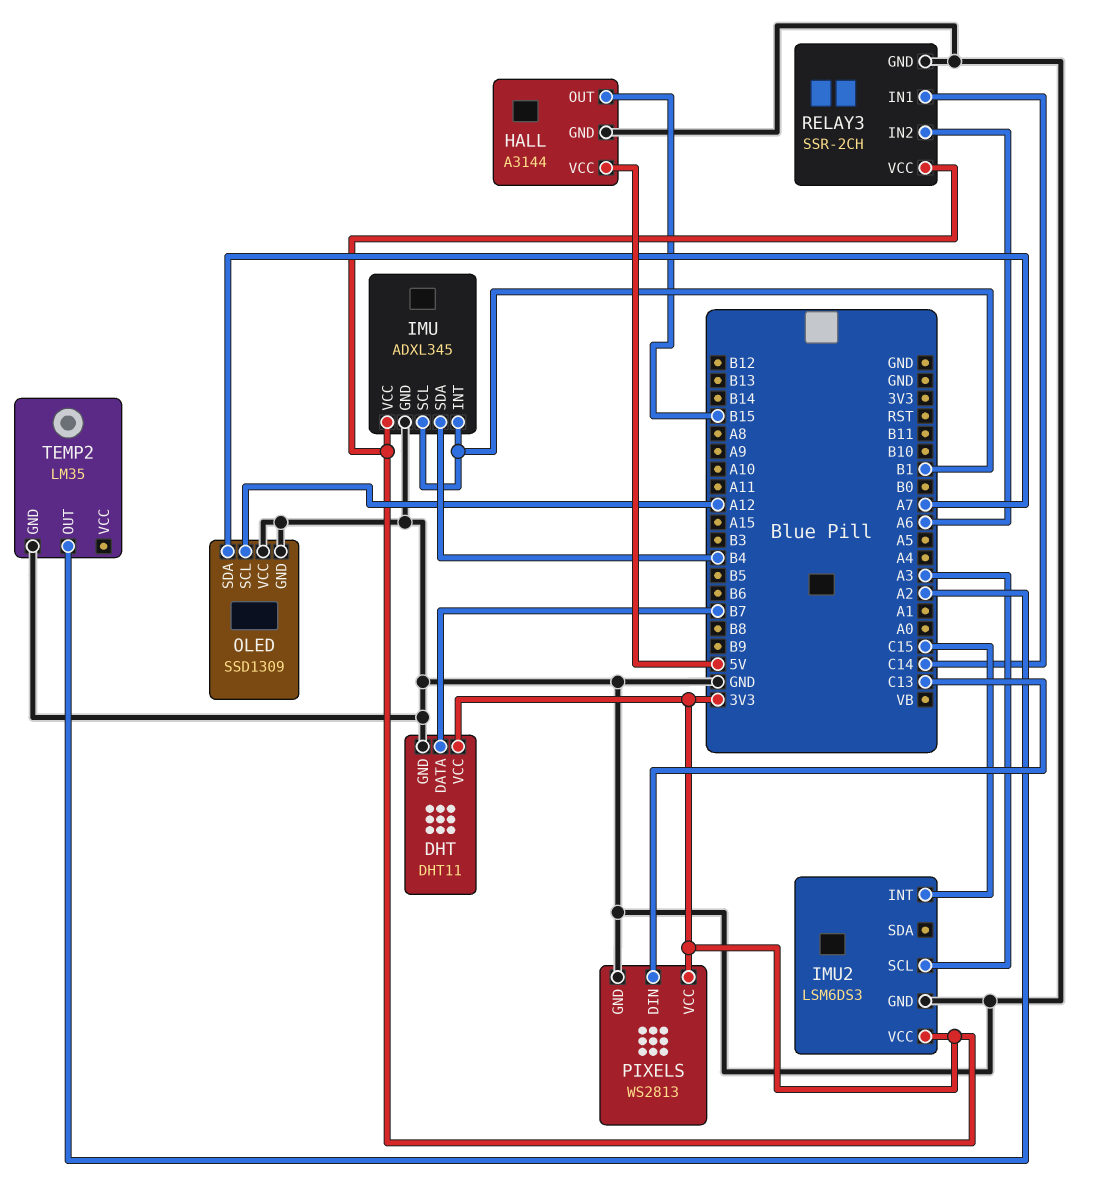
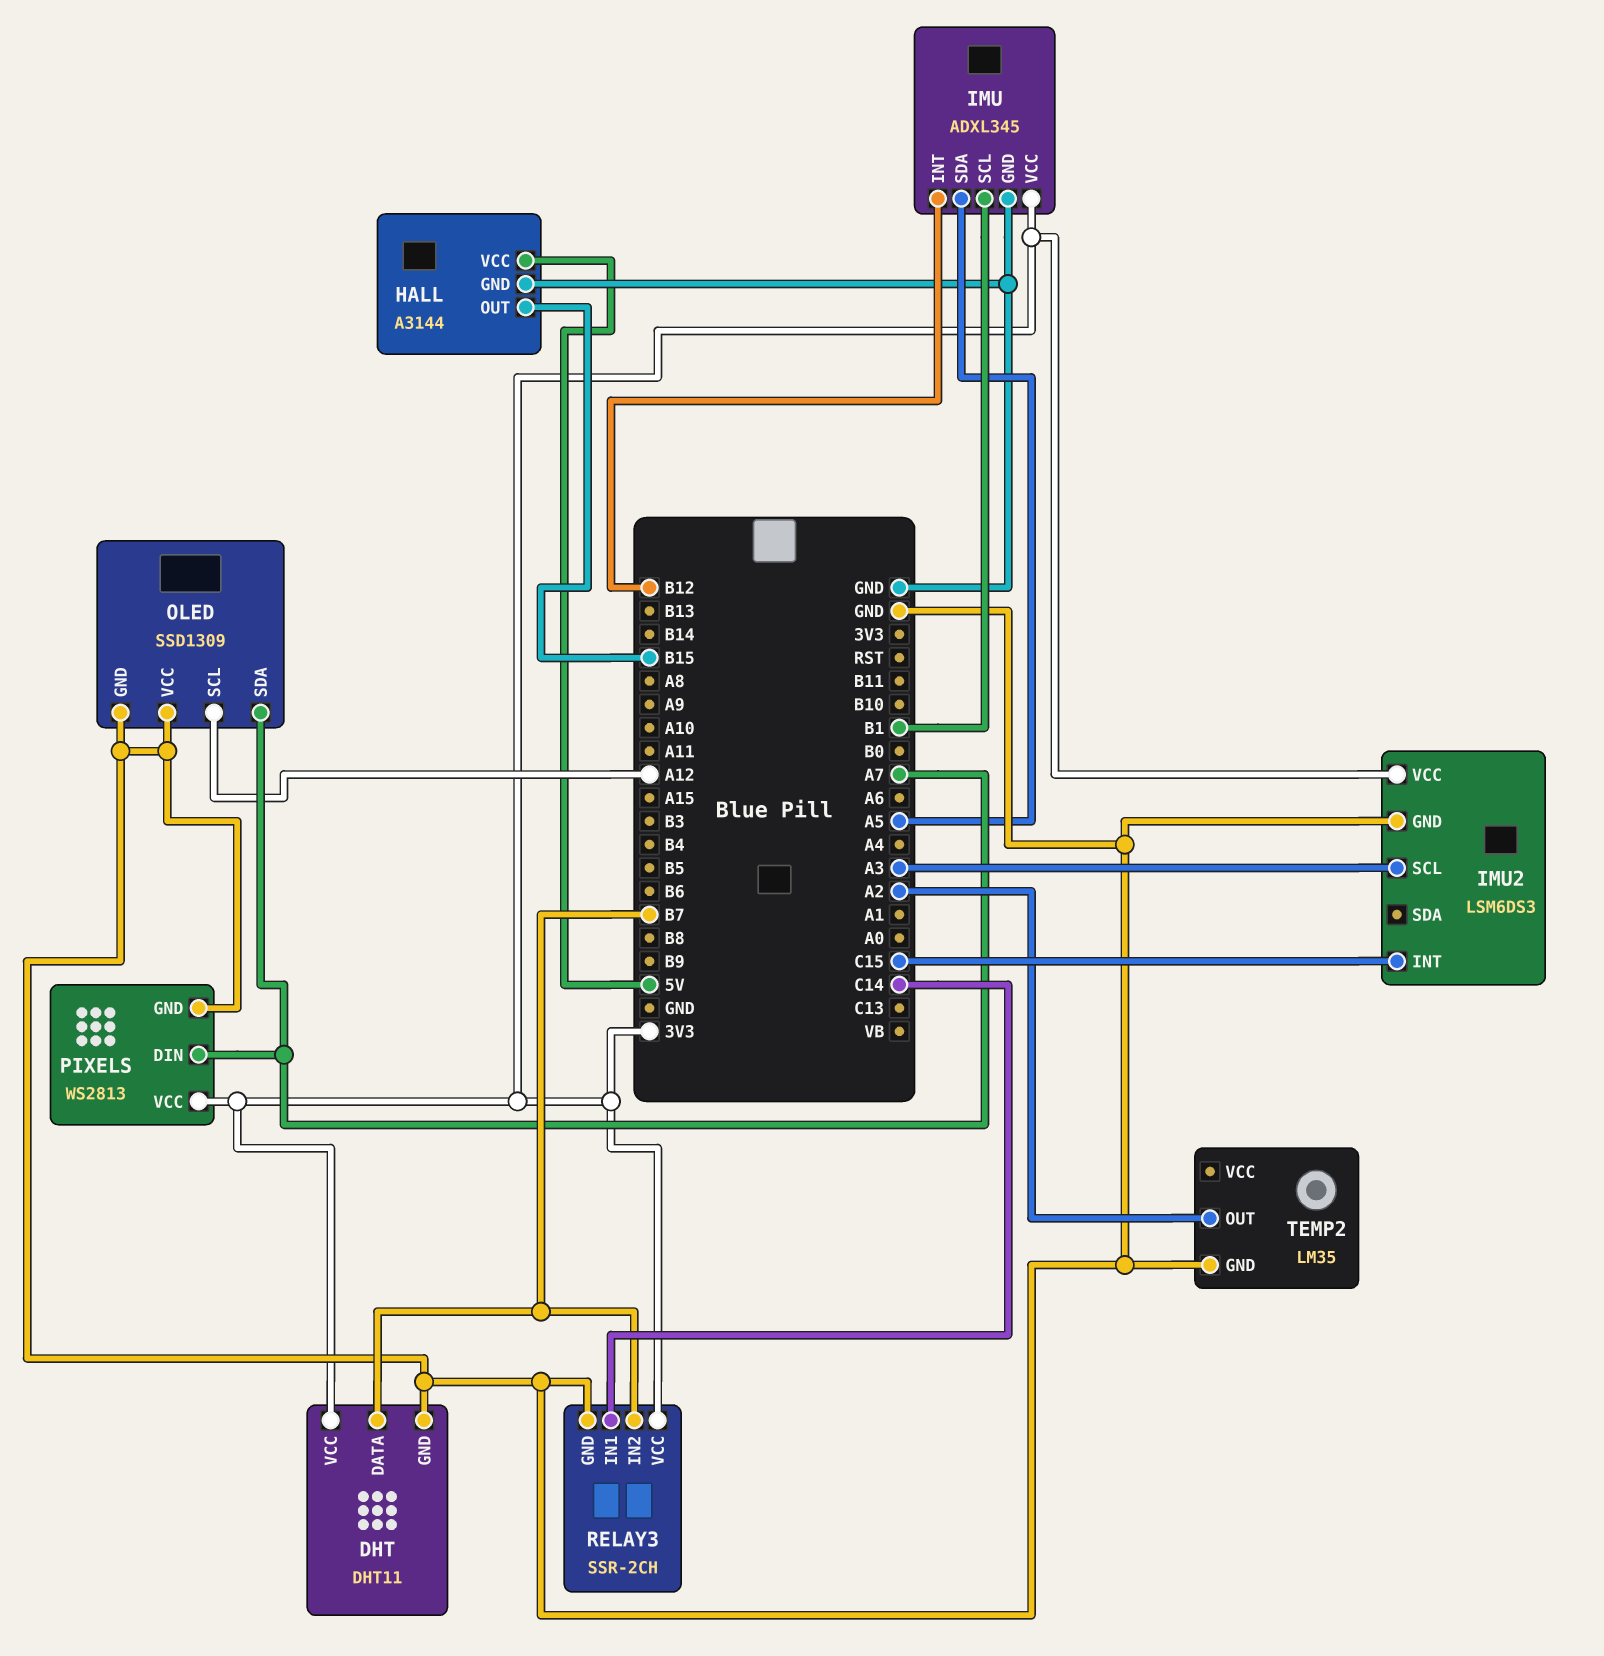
IMU pin INT: B1 -> B12
IMU pin SDA: B4 -> A5
PIXELS pin DIN: C13 -> A7
RELAY3 pin IN2: A6 -> B7

